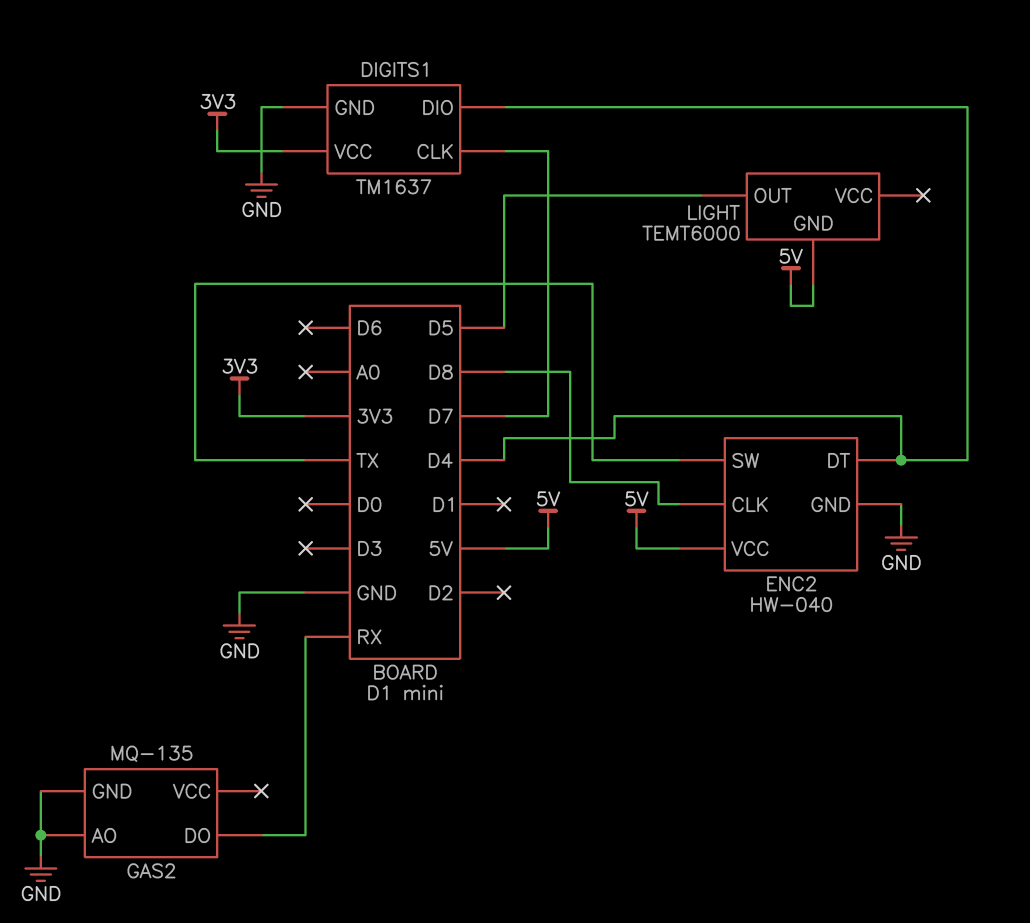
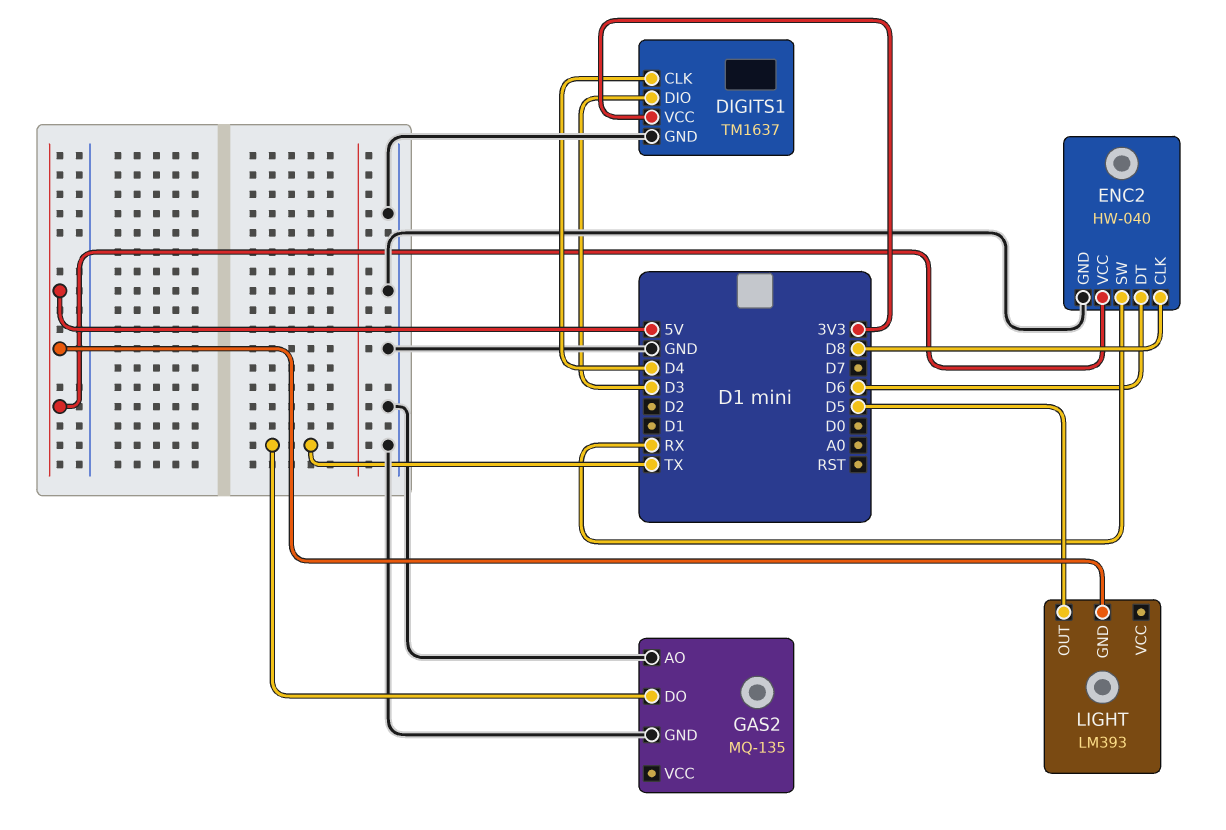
DIGITS1 pin CLK: D7 -> D4
DIGITS1 pin DIO: D4 -> D3
ENC2 pin DT: D4 -> D6
ENC2 pin SW: TX -> RX
GAS2 pin DO: RX -> TX
LIGHT: TEMT6000 -> LM393

